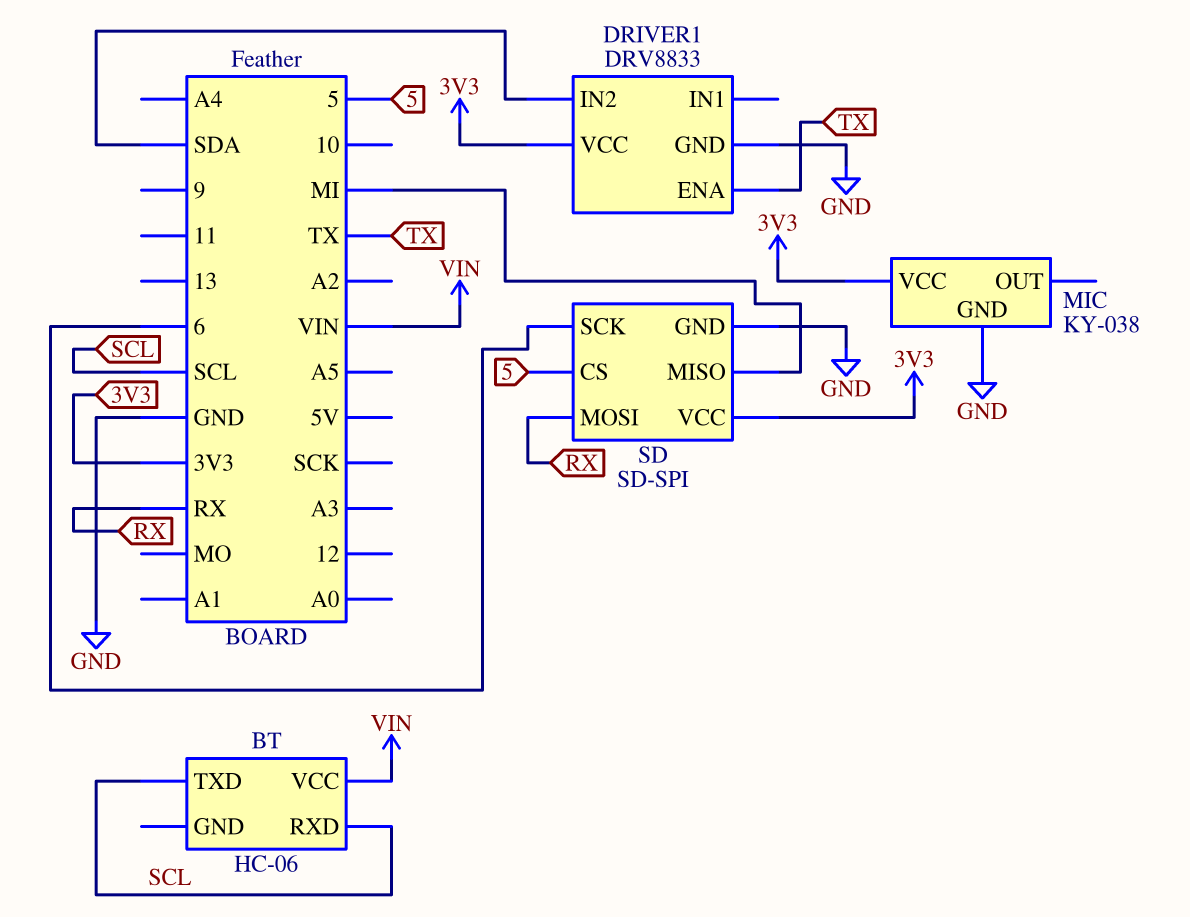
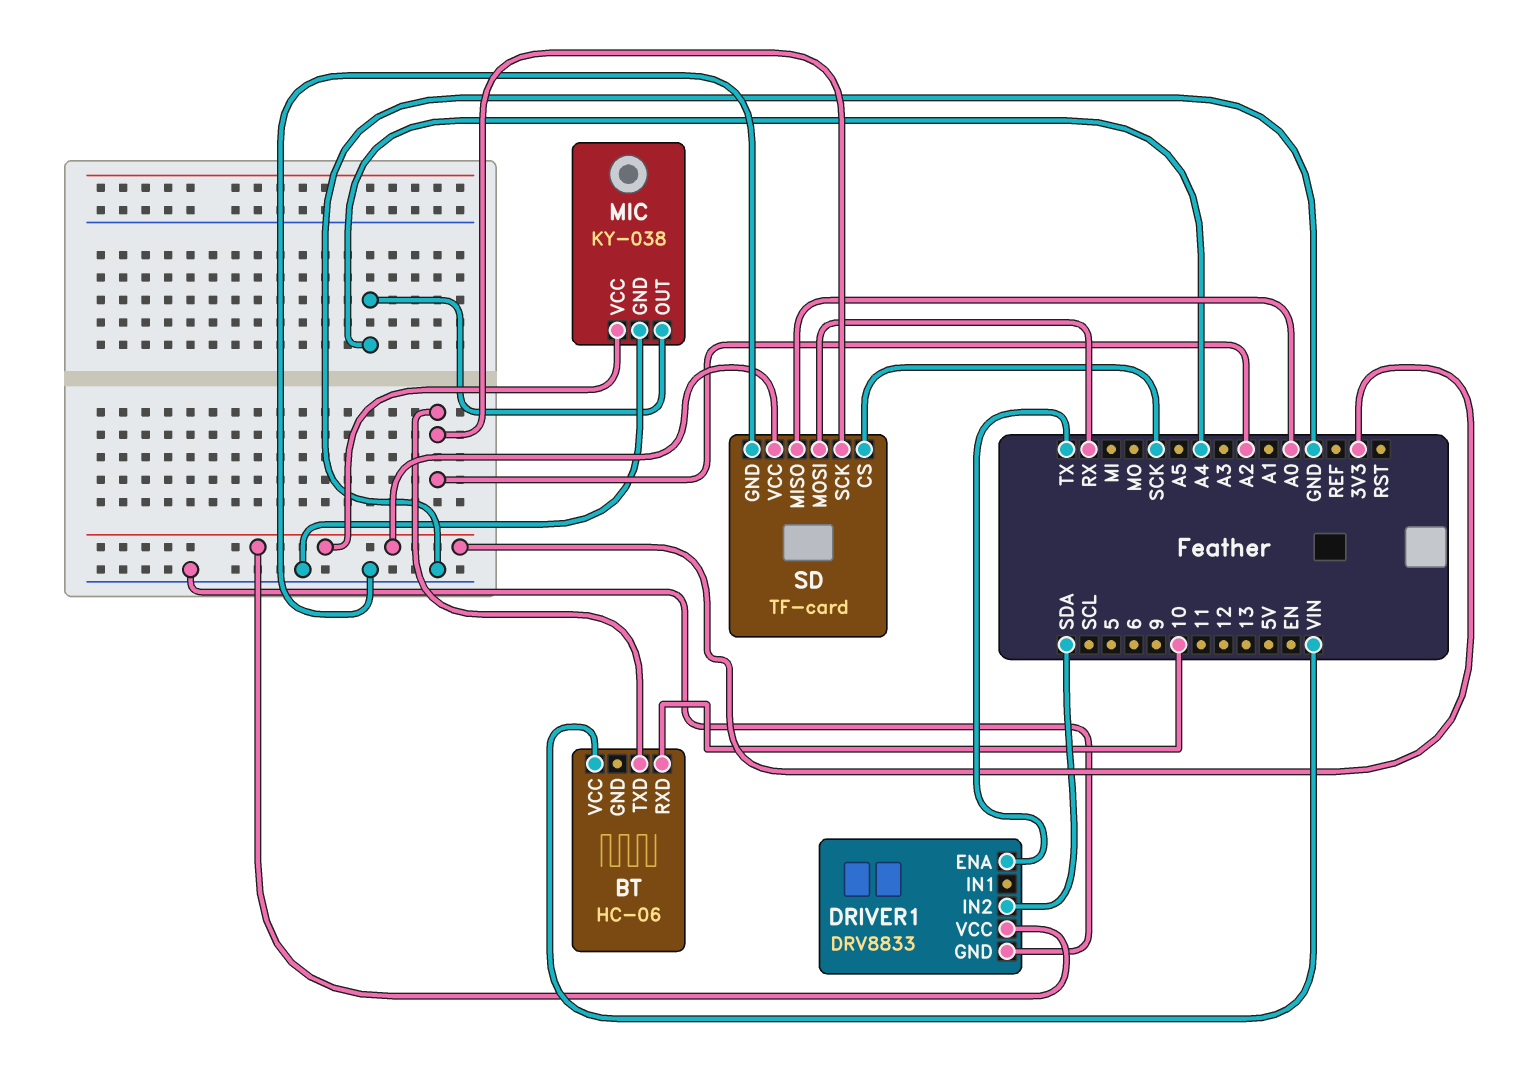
BT pin RXD: SCL -> 10
BT pin TXD: SCL -> A2
MIC pin OUT: none -> A4
SD: SD-SPI -> TF-card
SD pin CS: 5 -> SCK
SD pin MISO: MI -> A0
SD pin SCK: 6 -> A2

